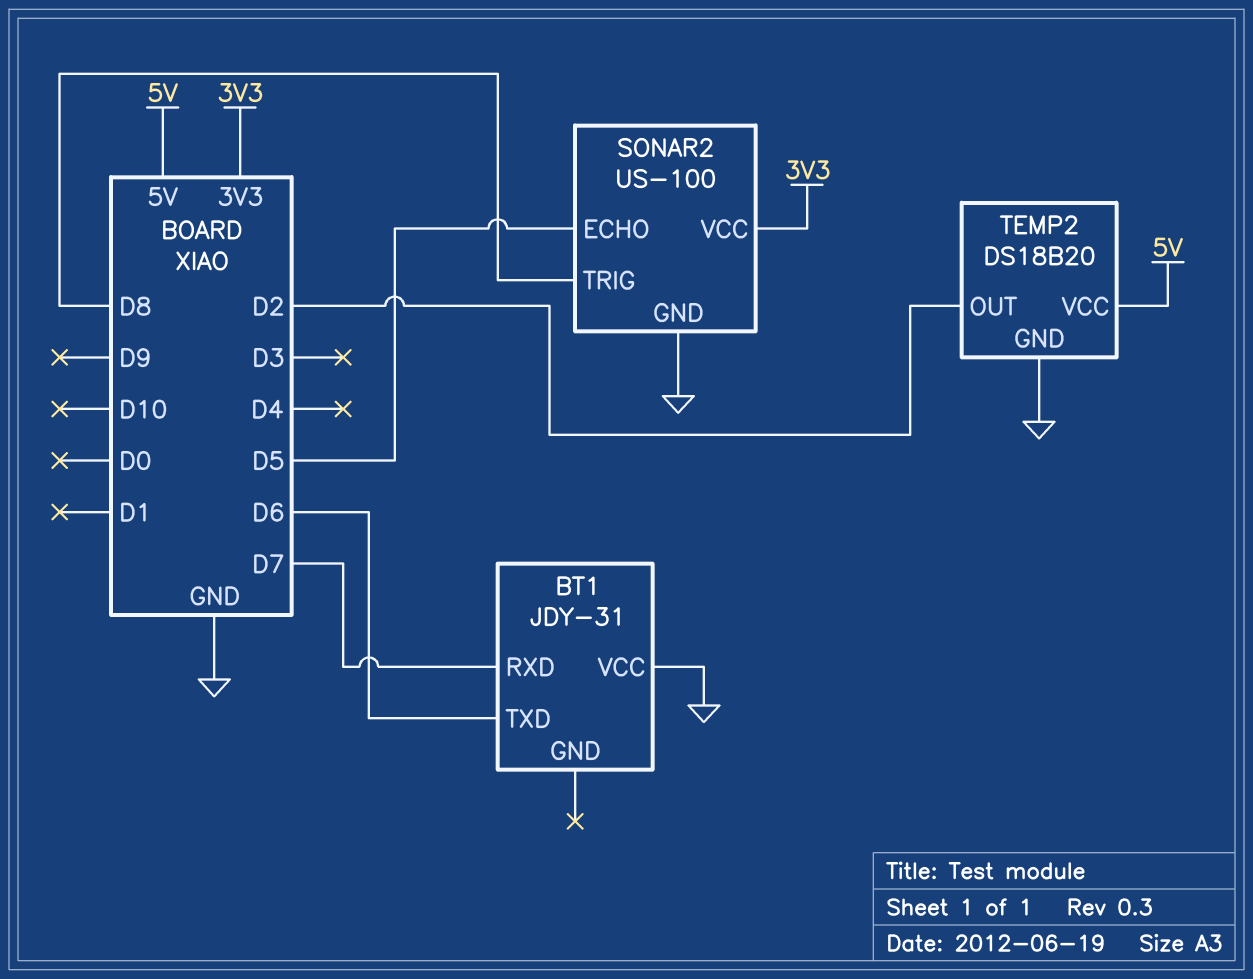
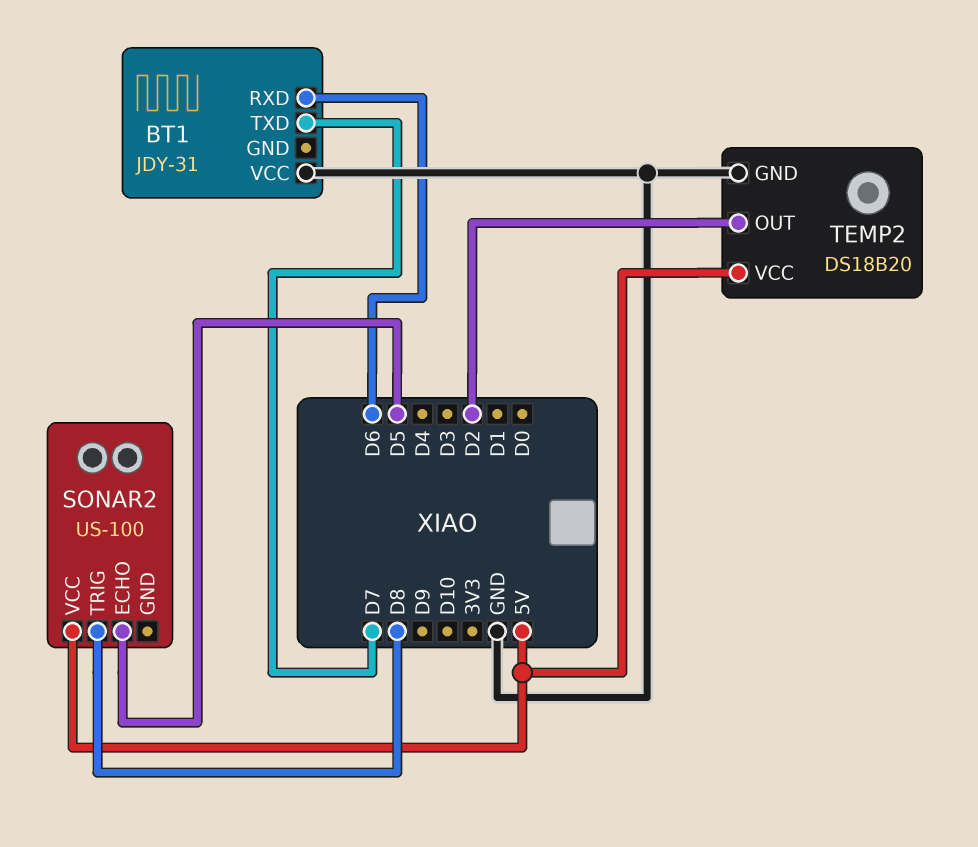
BT1 pin RXD: D7 -> D6
BT1 pin TXD: D6 -> D7
SONAR2 pin GND: GND -> none
SONAR2 pin VCC: 3V3 -> 5V

